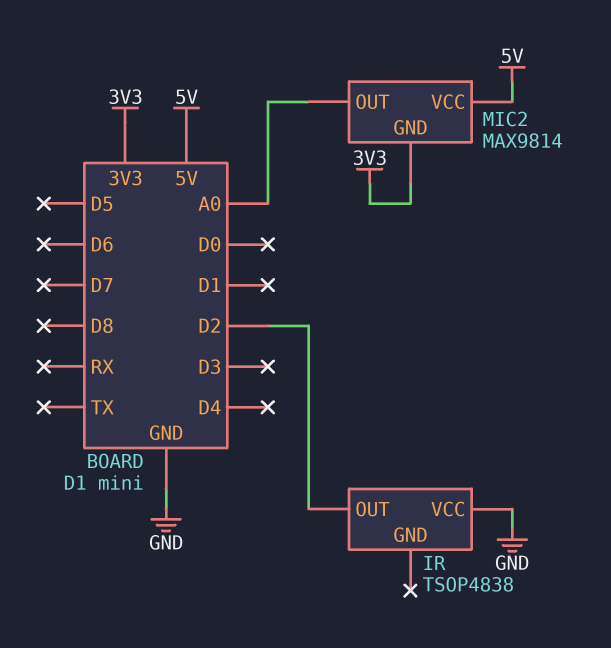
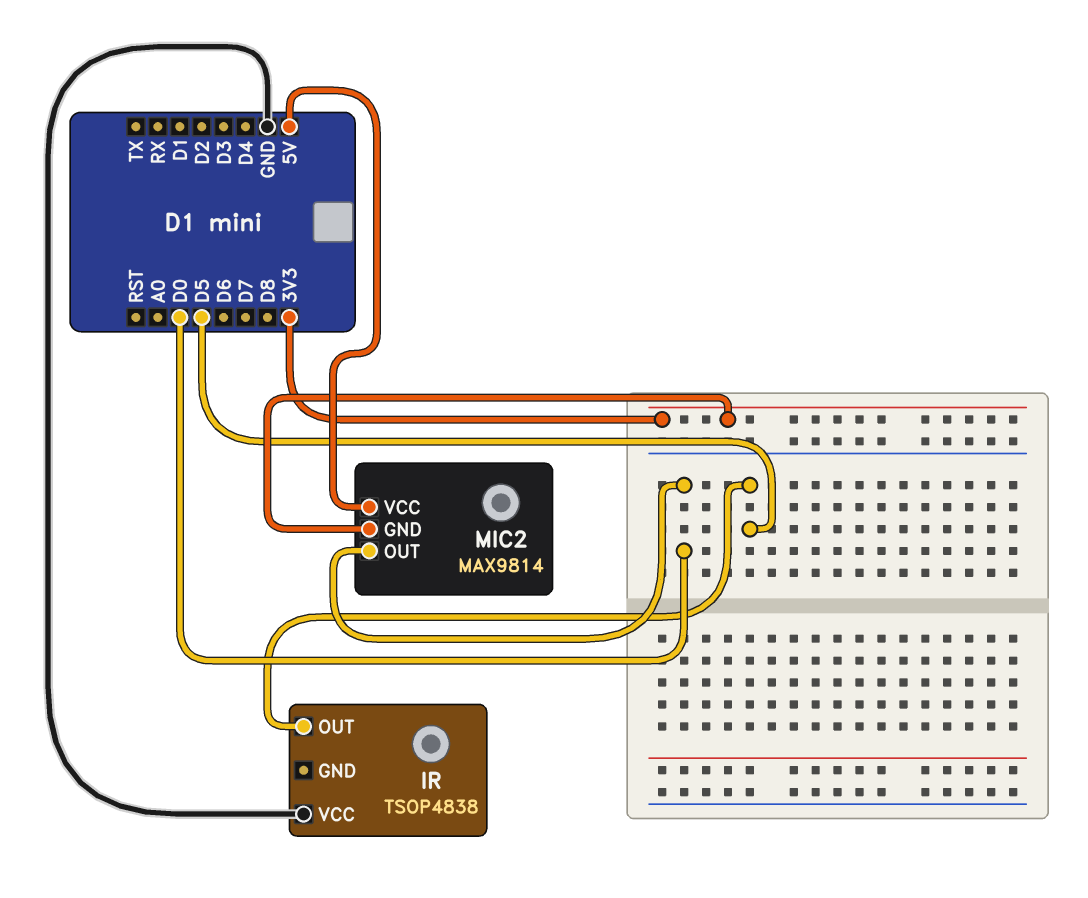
IR pin OUT: D2 -> D5
MIC2 pin OUT: A0 -> D0

